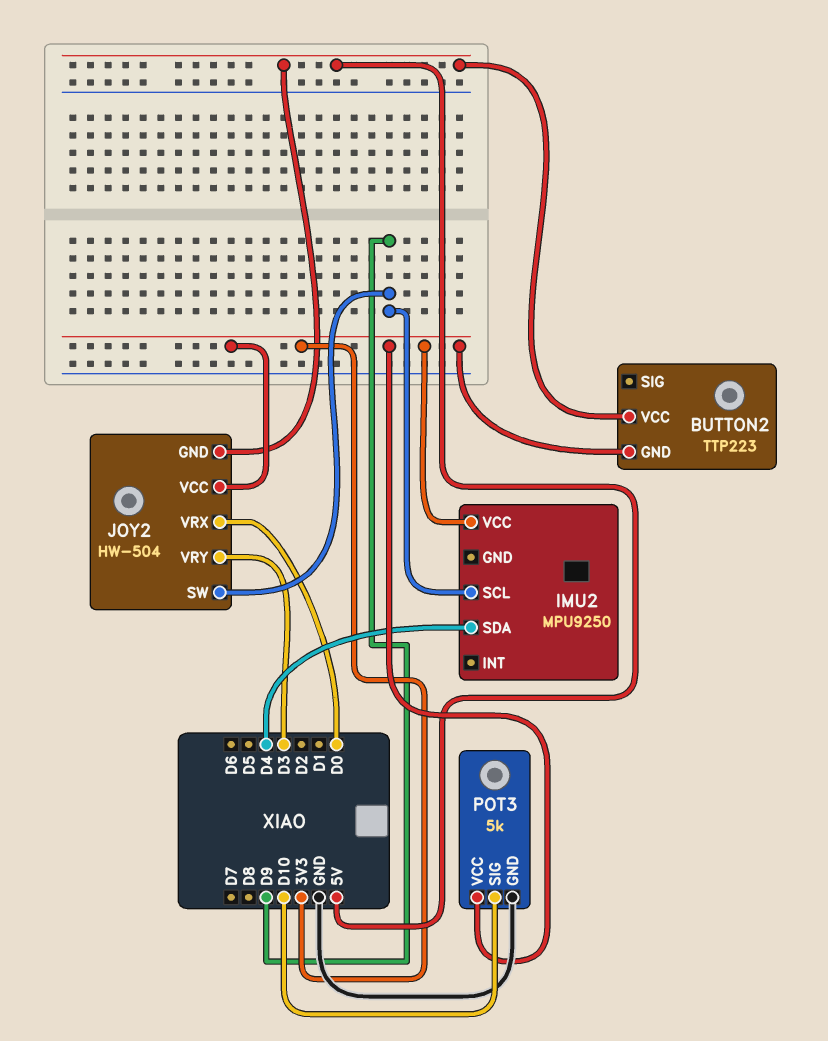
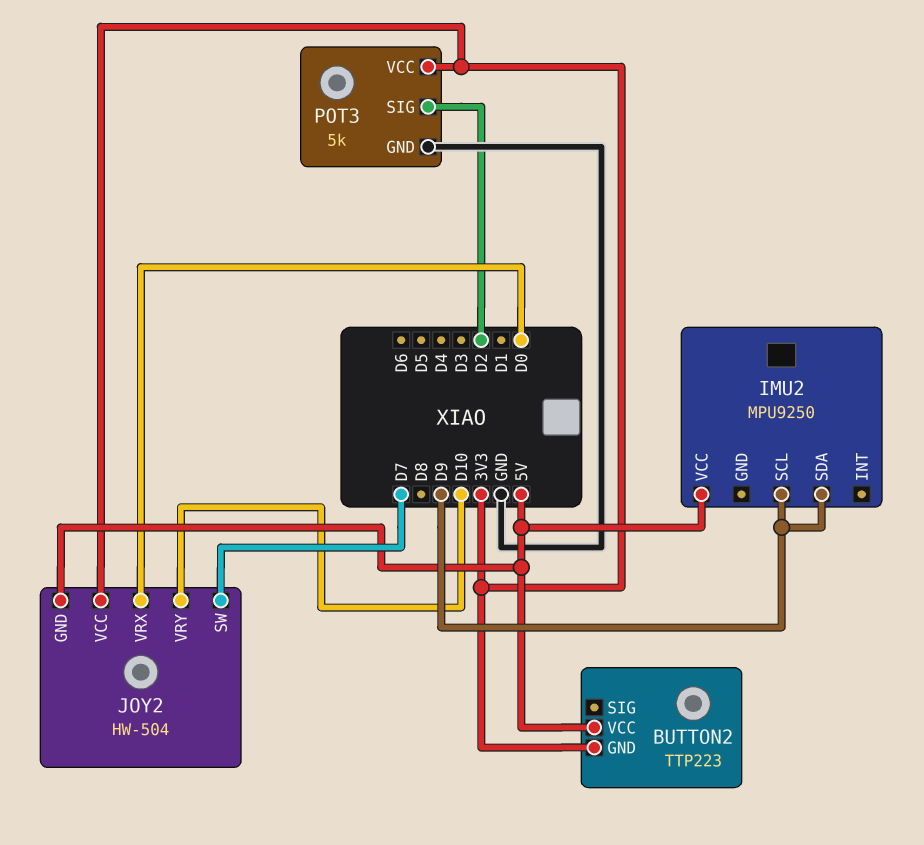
IMU2 pin SDA: D4 -> D9
IMU2 pin VCC: 3V3 -> 5V
JOY2 pin SW: D9 -> D7
JOY2 pin VRY: D3 -> D10
POT3 pin SIG: D10 -> D2

